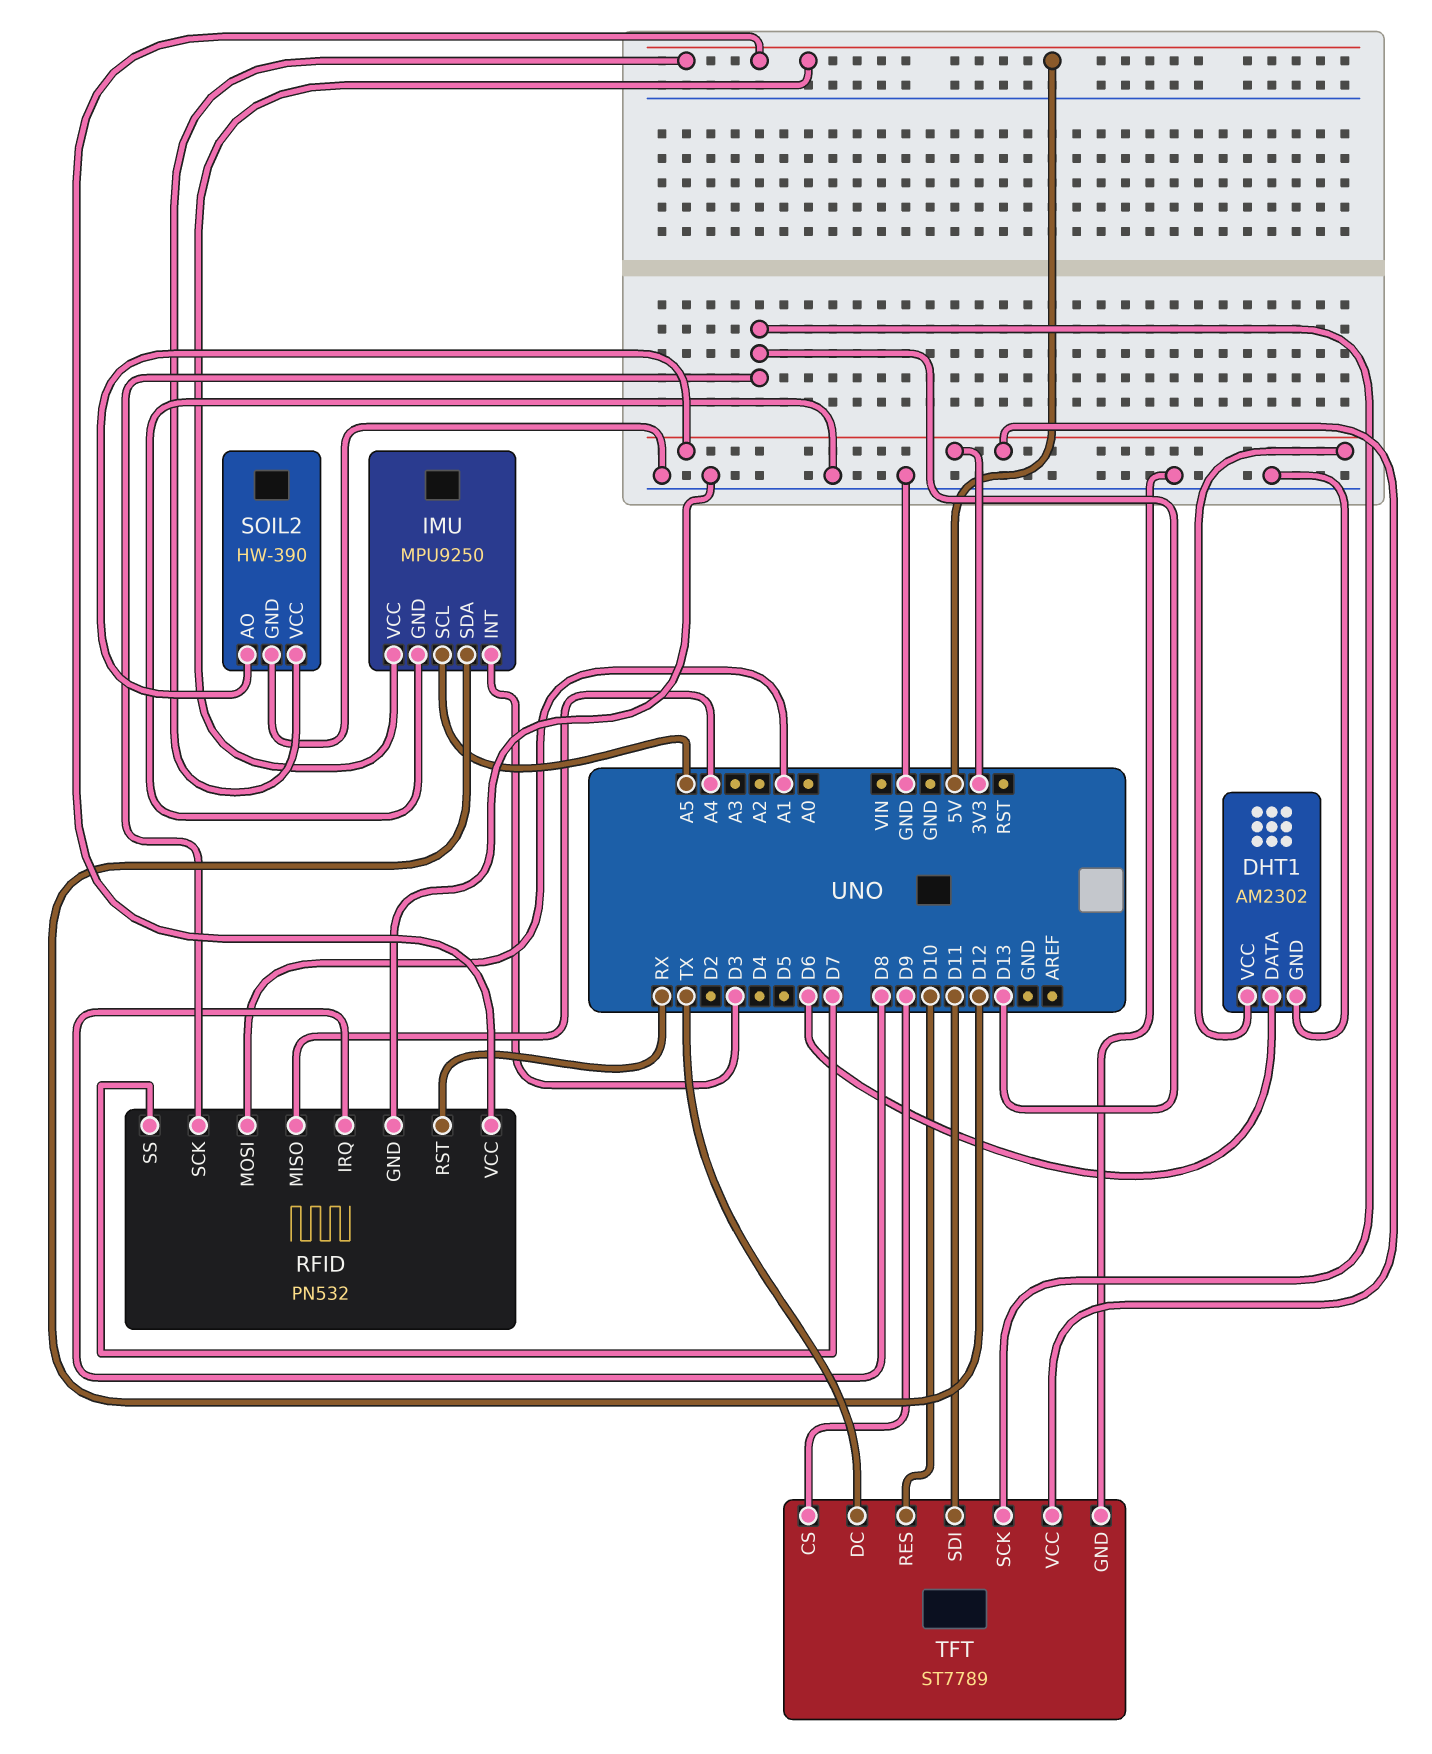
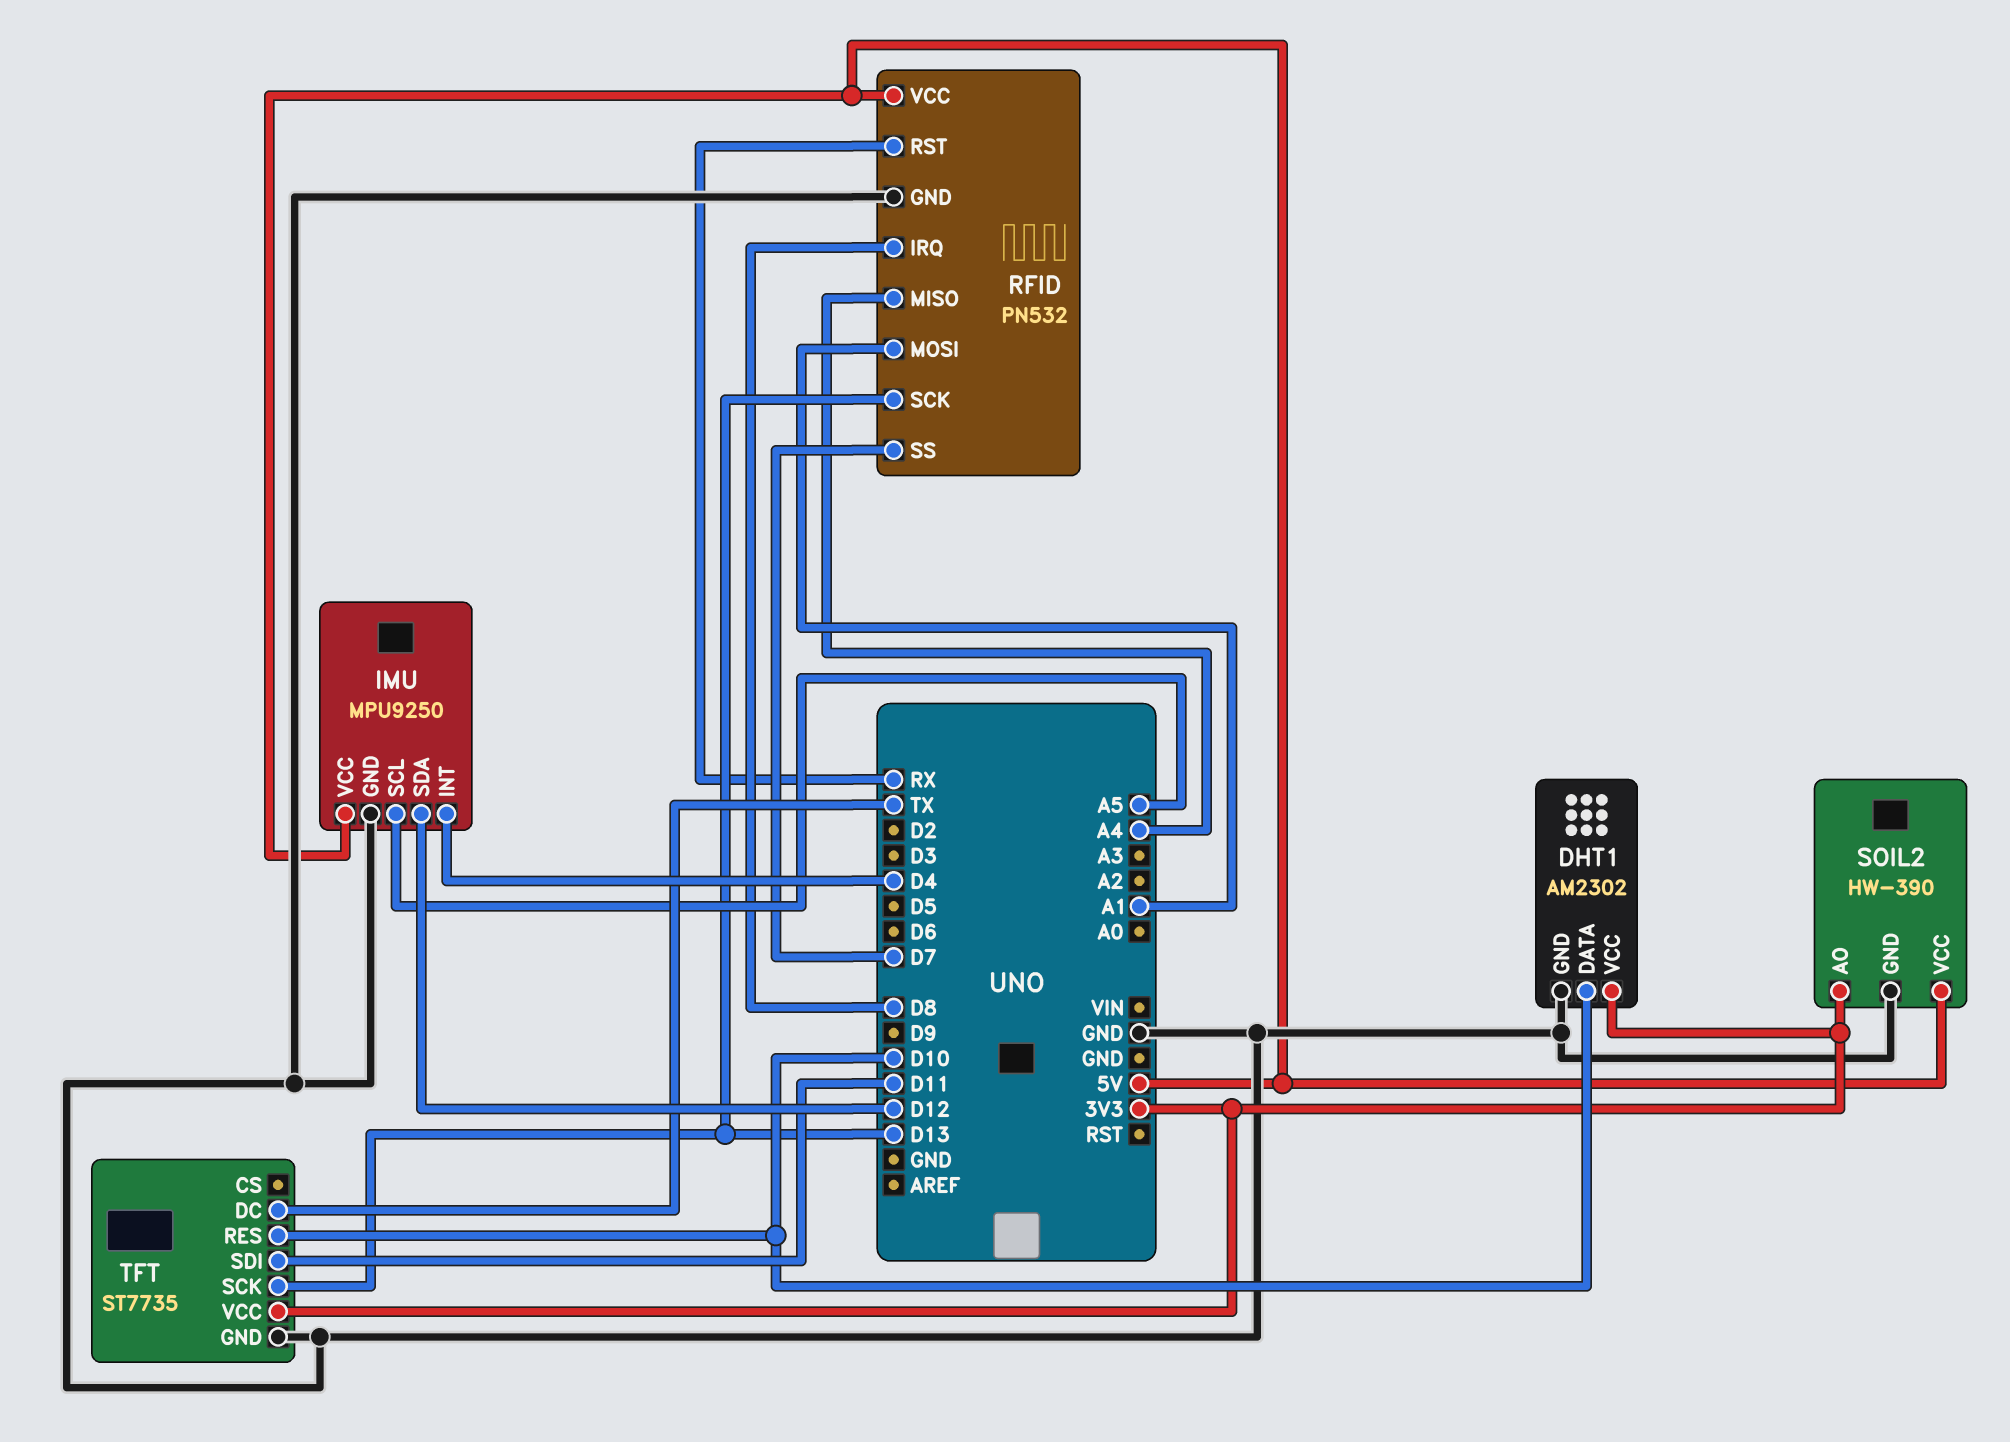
DHT1 pin DATA: D6 -> D10
IMU pin INT: D3 -> D4
TFT: ST7789 -> ST7735
TFT pin CS: D9 -> none

